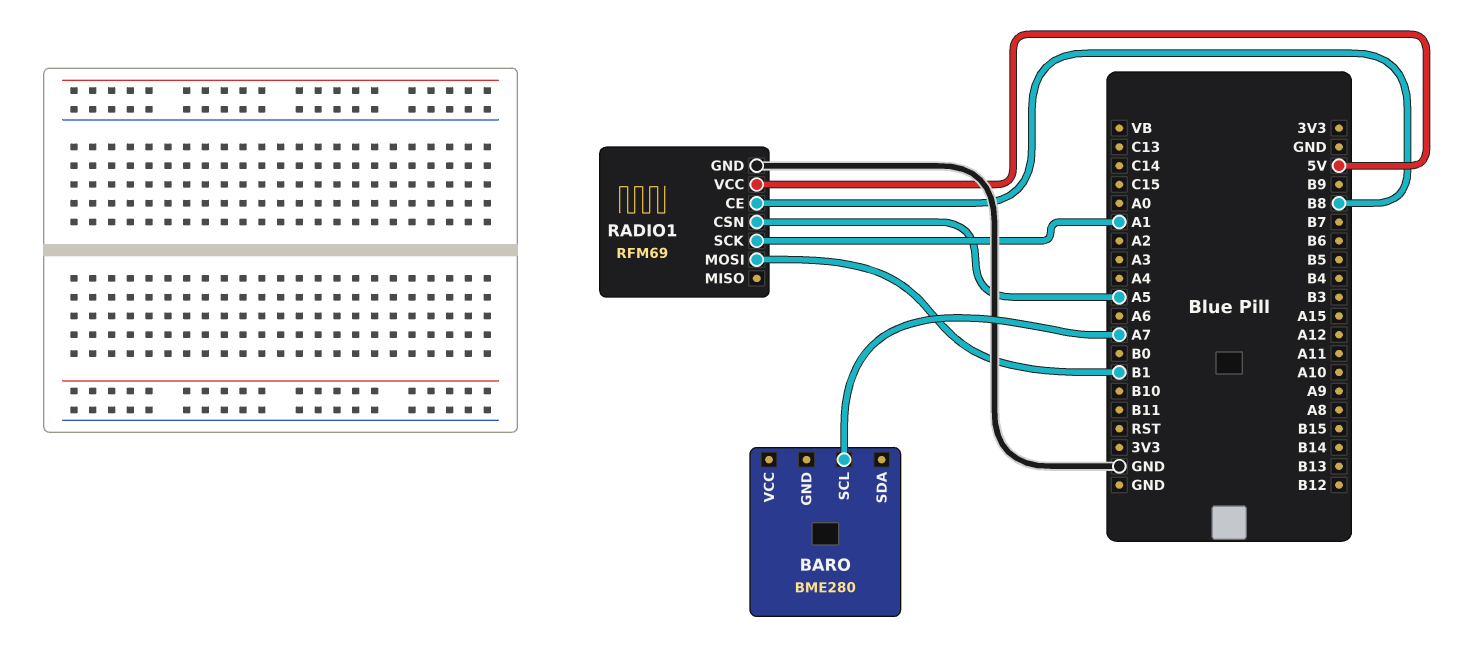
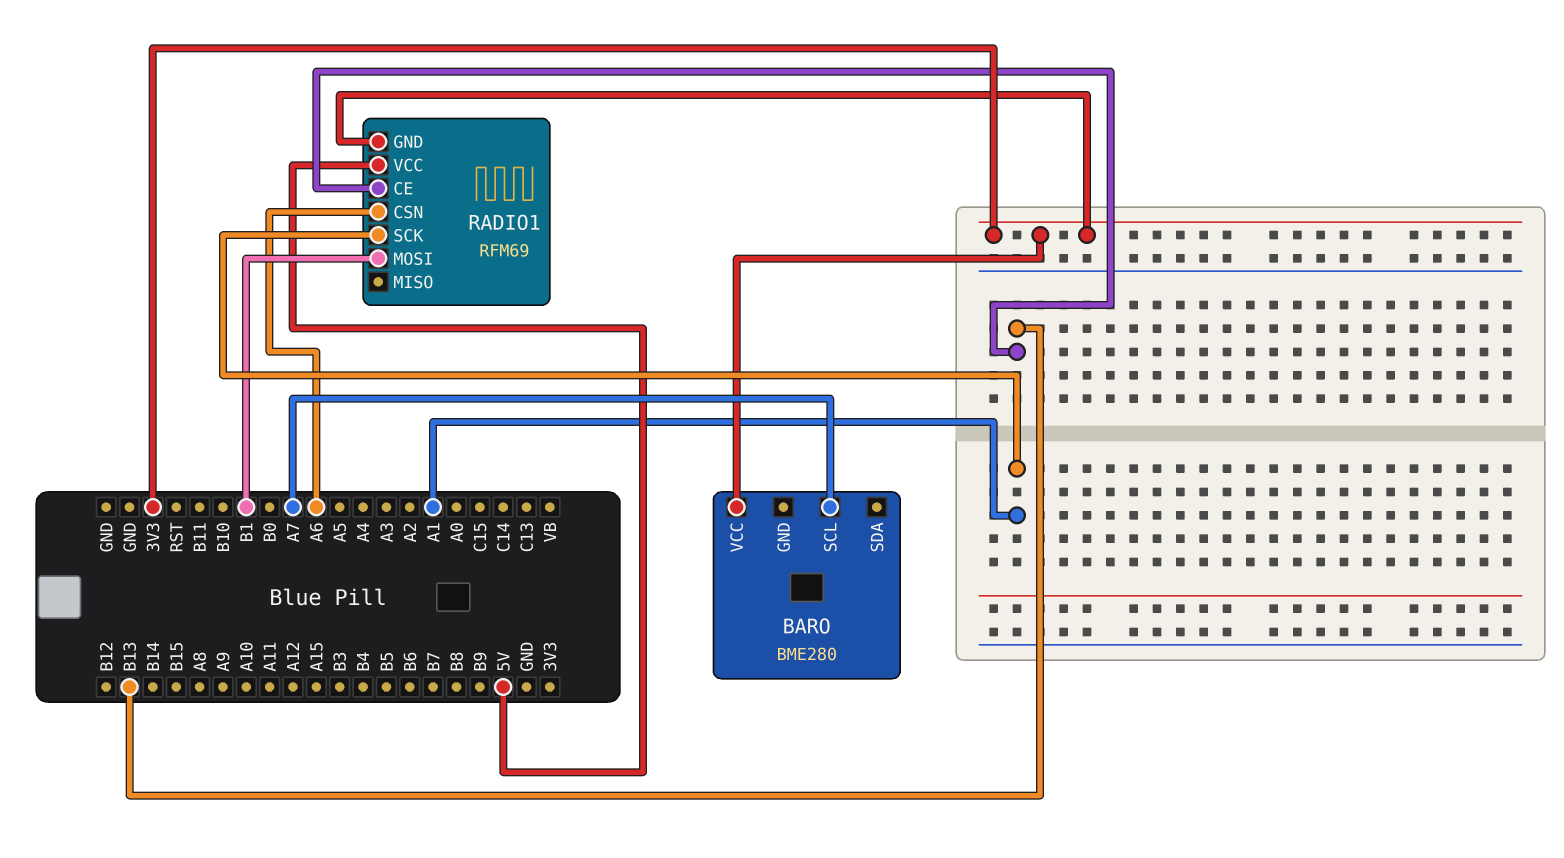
BARO pin VCC: none -> 3V3
RADIO1 pin CE: B8 -> B13
RADIO1 pin CSN: A5 -> A6
RADIO1 pin GND: GND -> 3V3

